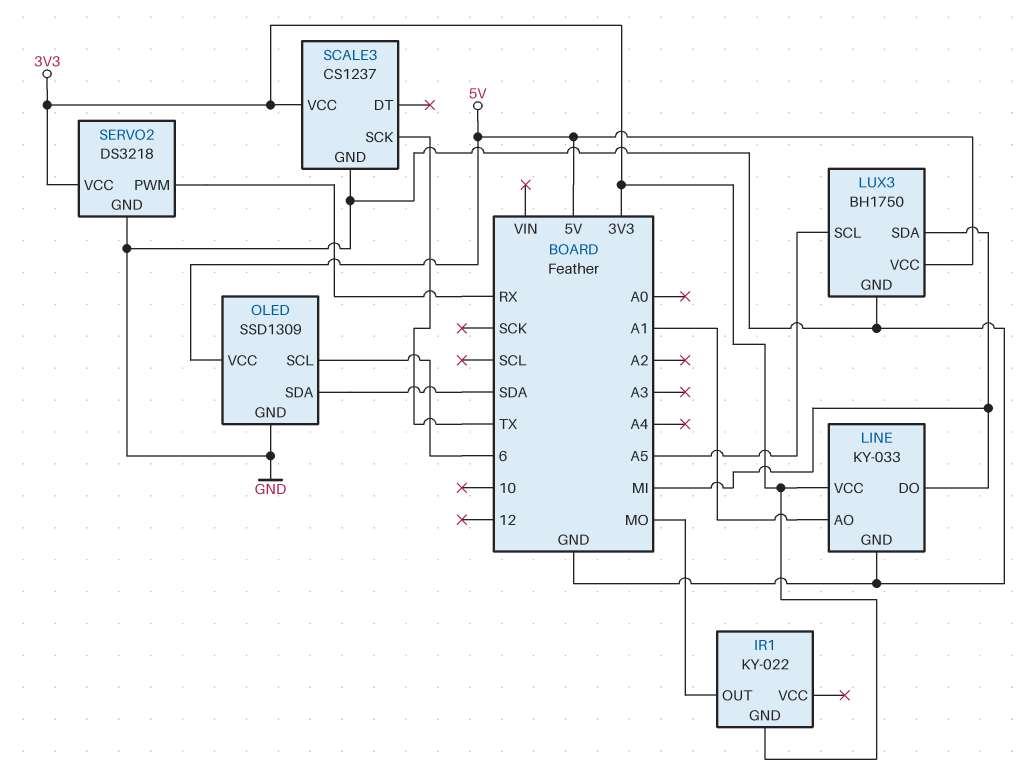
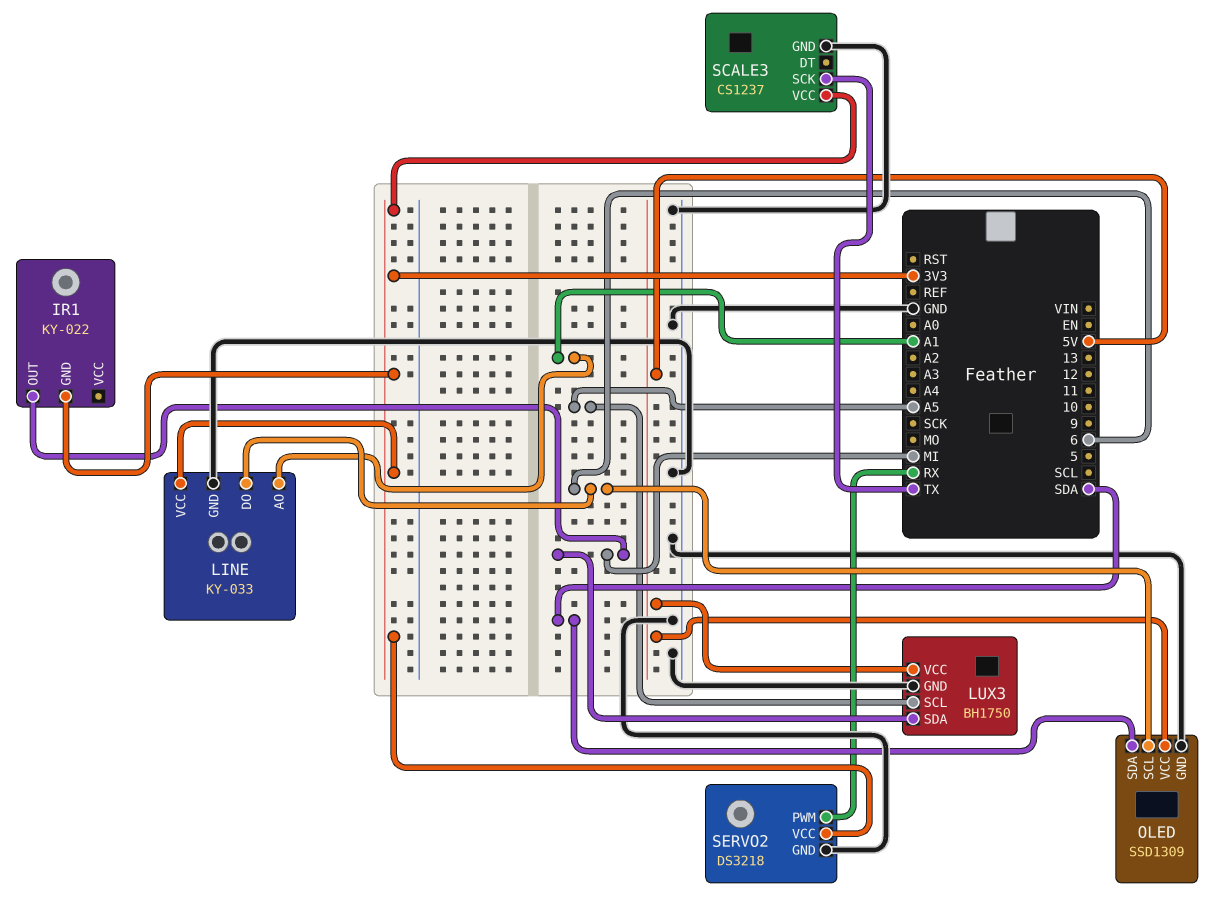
IR1 pin OUT: MO -> MI
LINE pin DO: MI -> 6

